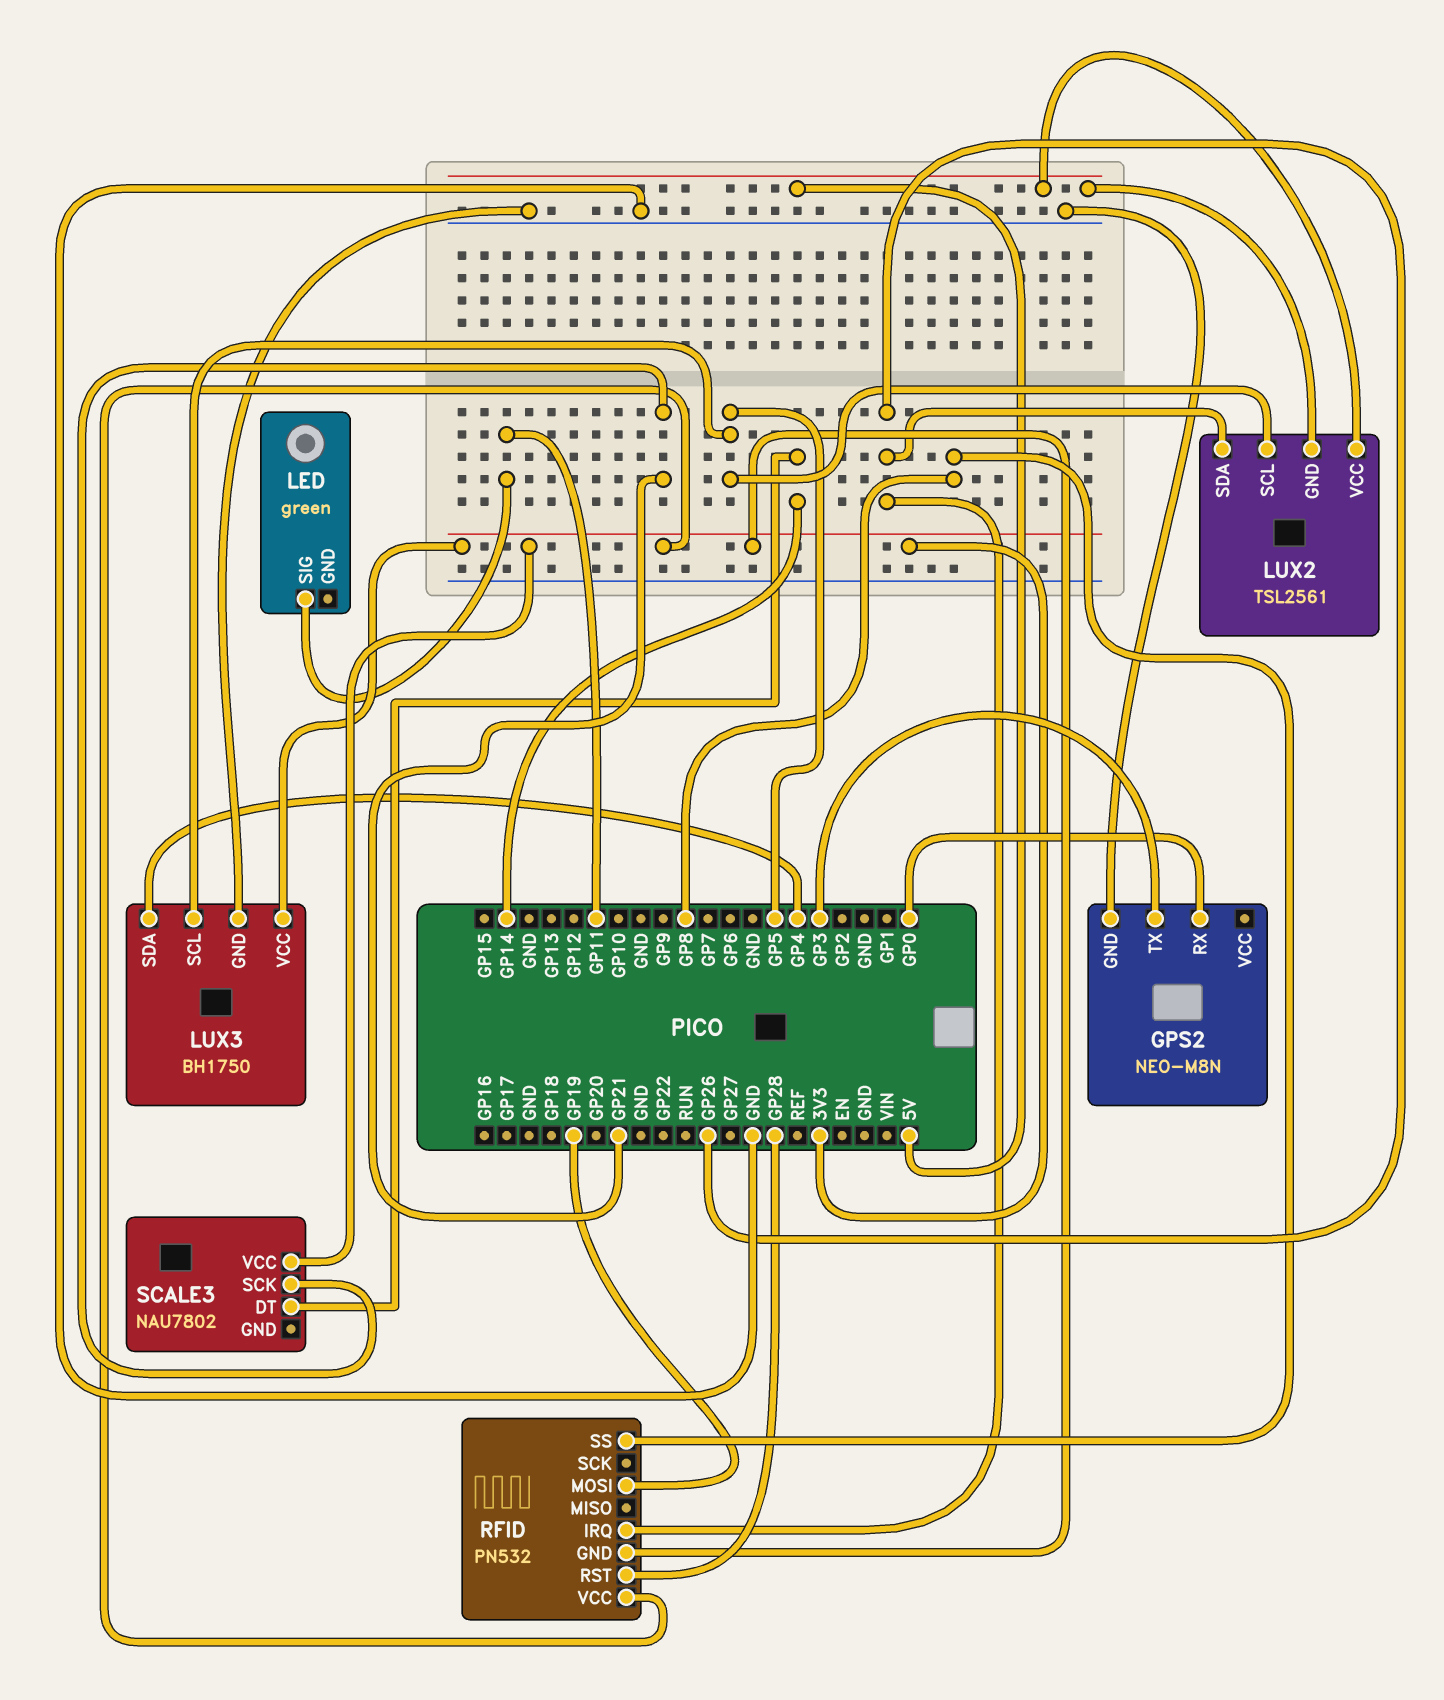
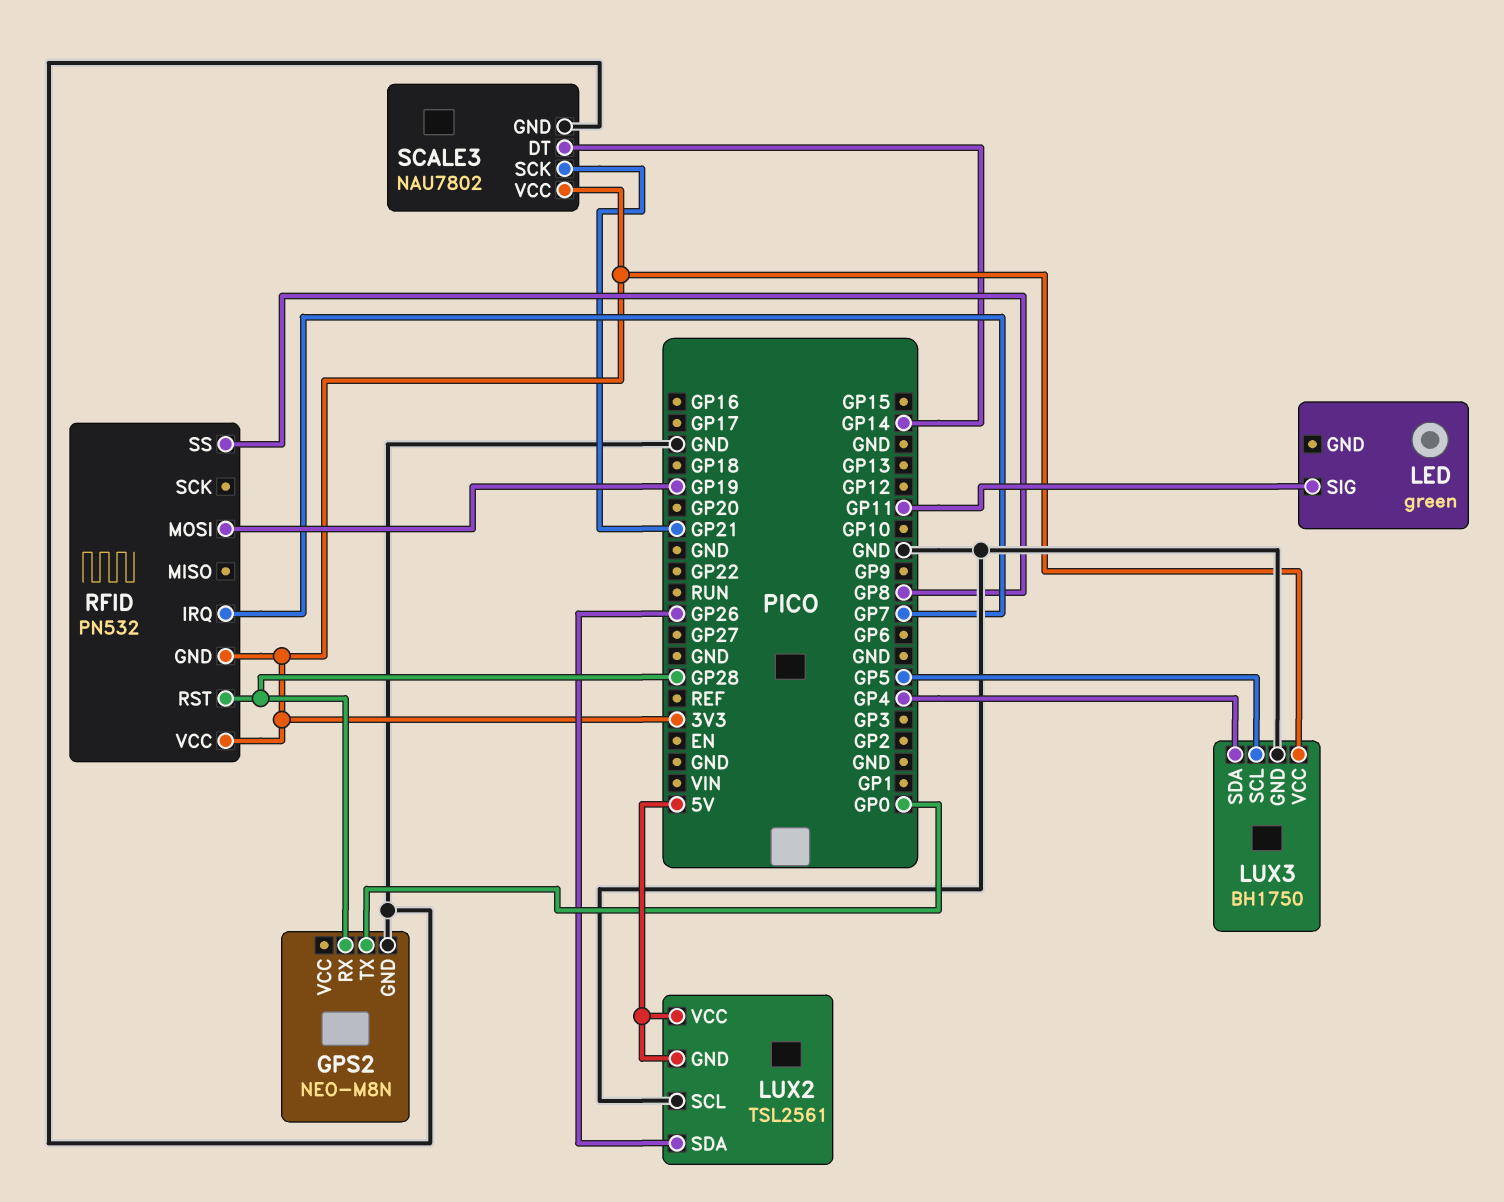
GPS2 pin RX: GP0 -> GP28
GPS2 pin TX: GP3 -> GP0
LUX2 pin SCL: GP5 -> GND
RFID pin IRQ: GP26 -> GP7
SCALE3 pin GND: none -> GND

